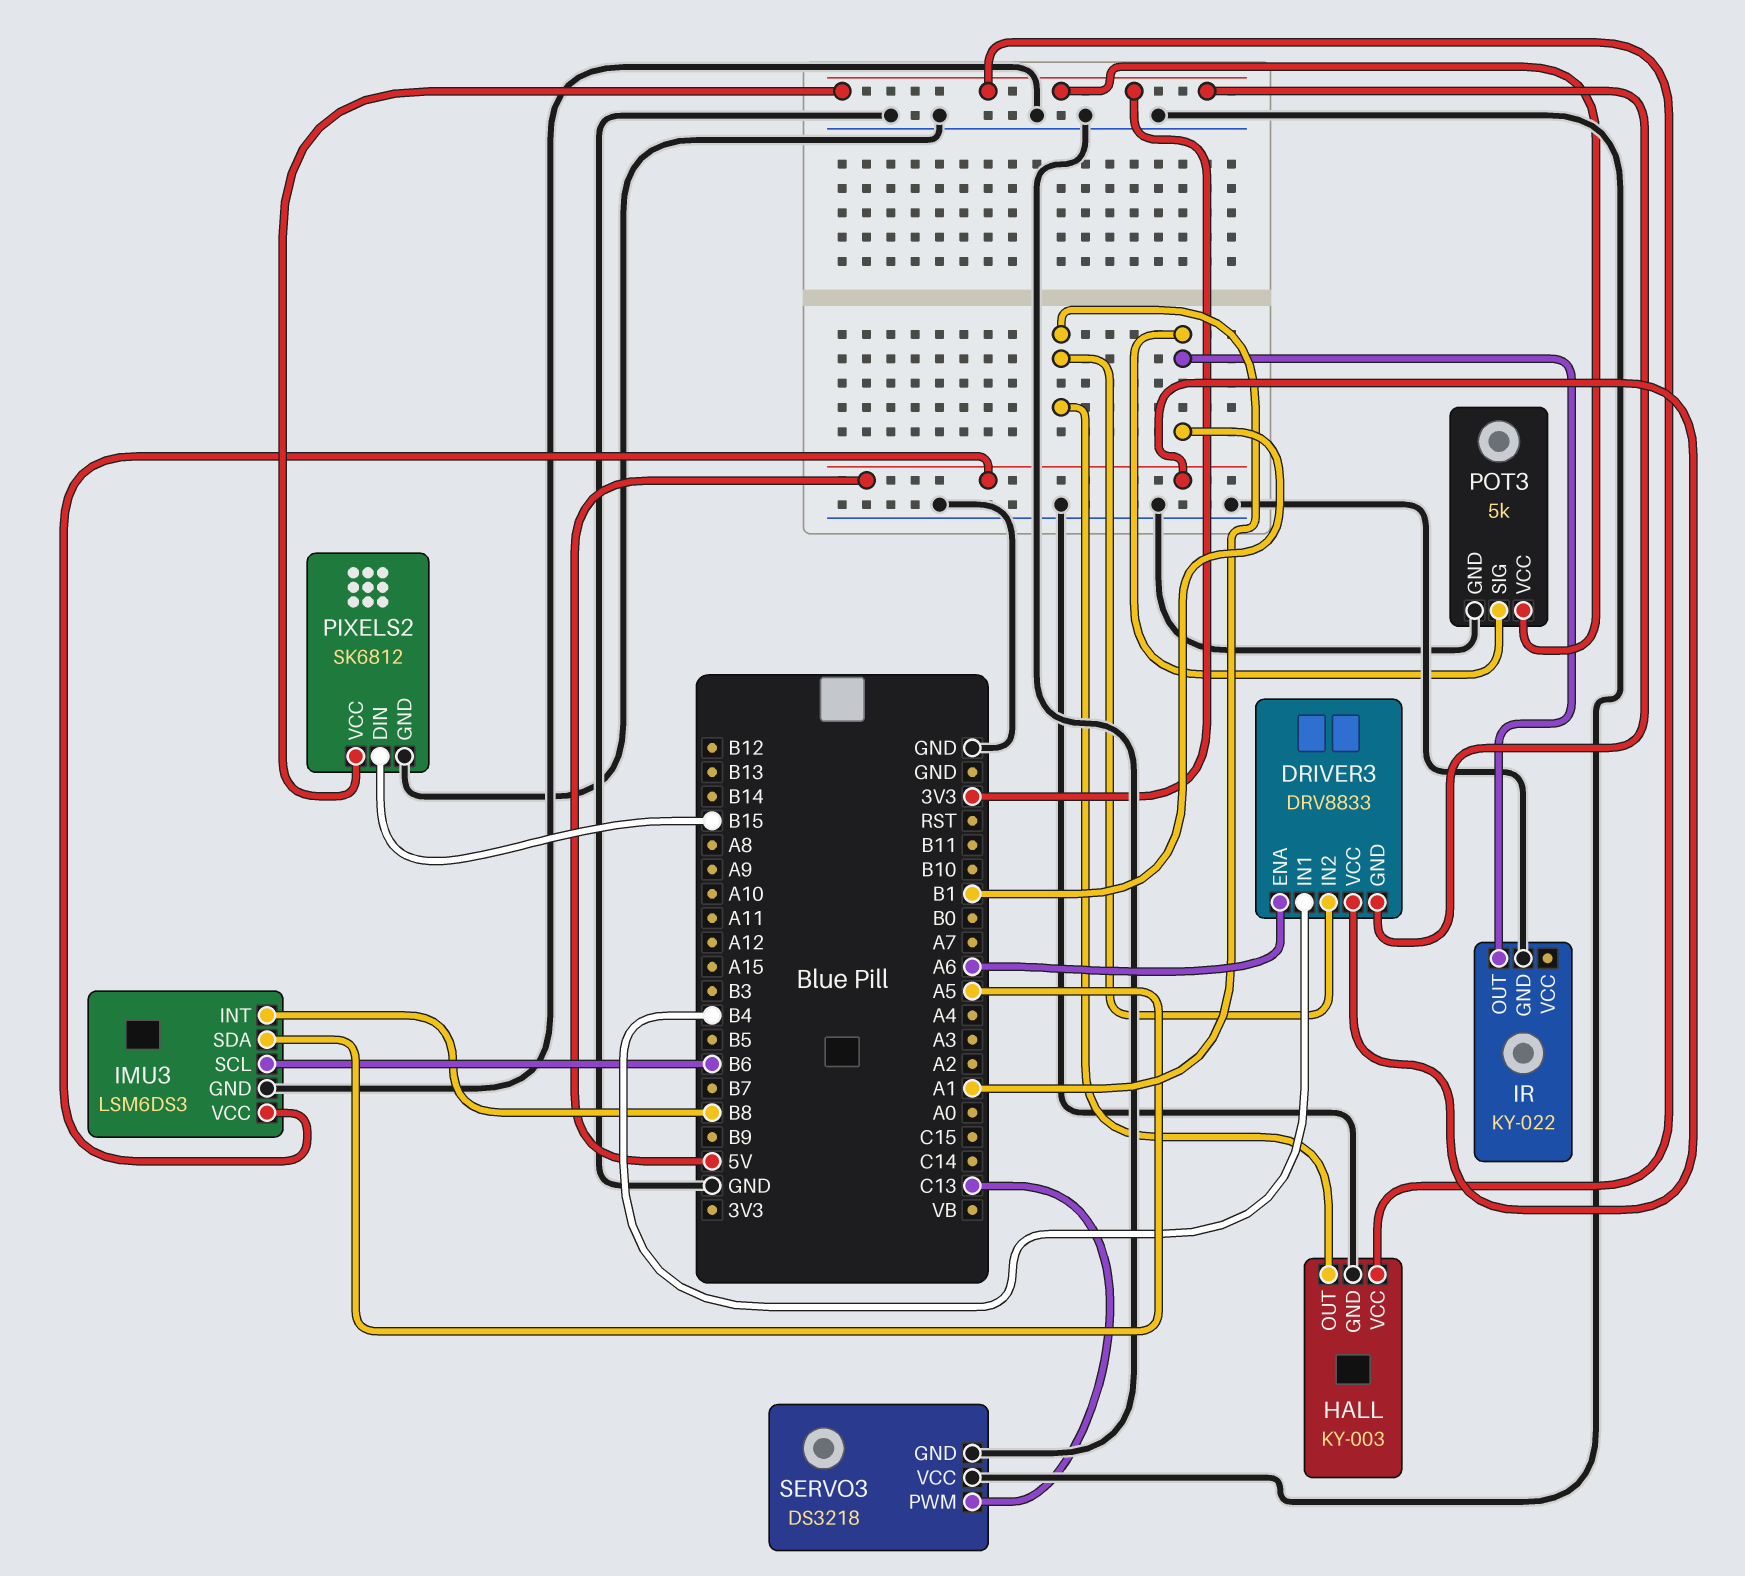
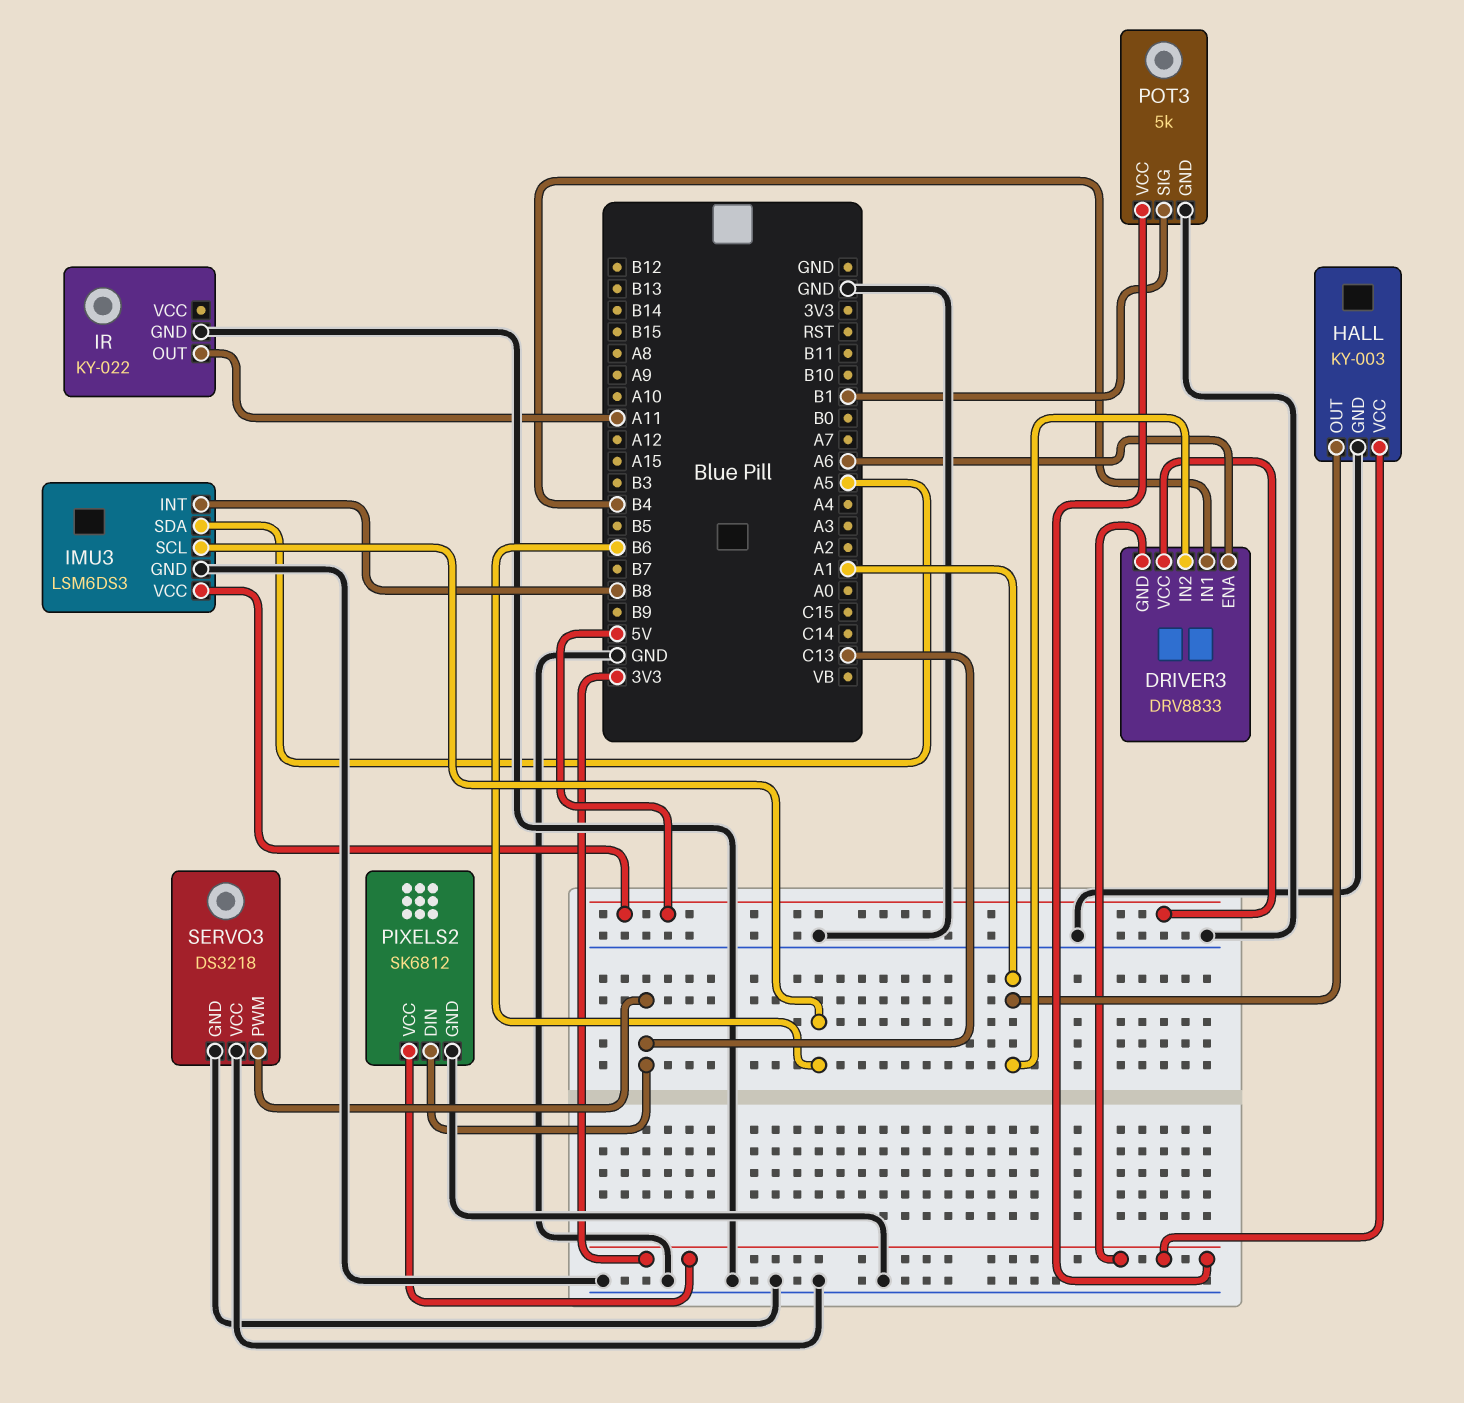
IR pin OUT: B1 -> A11
PIXELS2 pin DIN: B15 -> C13

